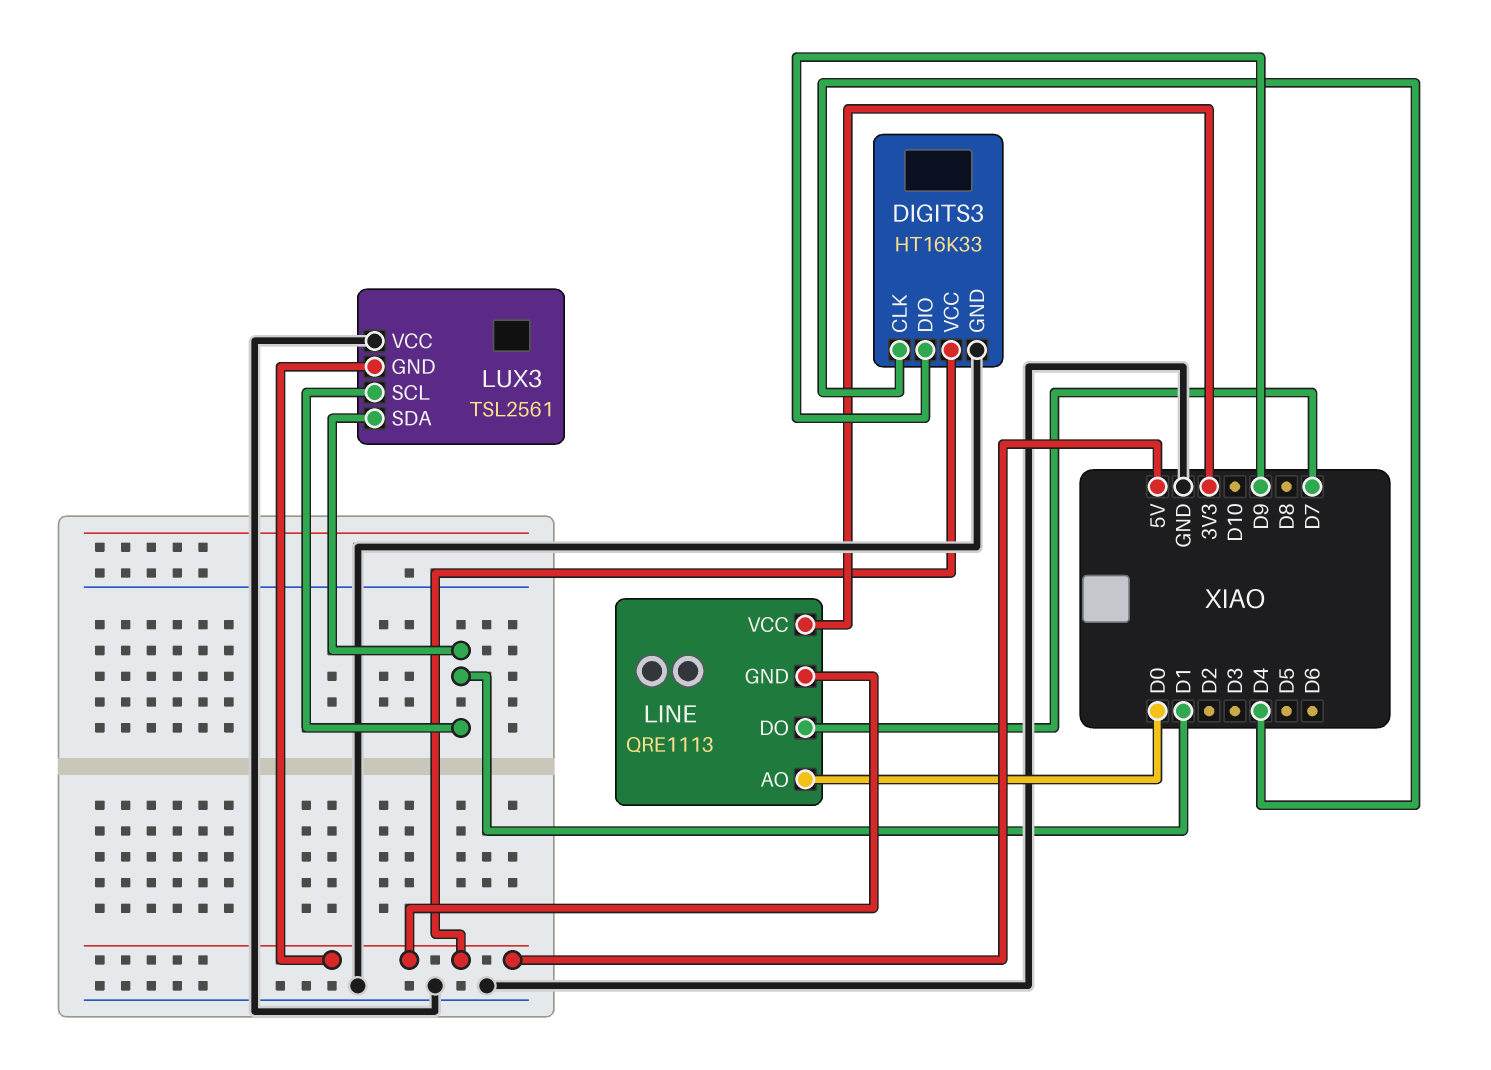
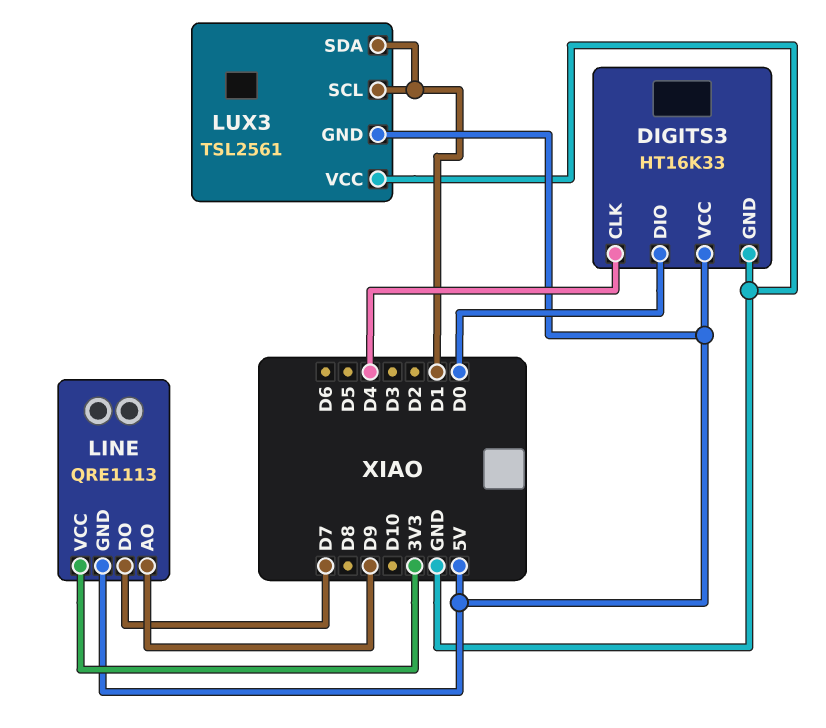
DIGITS3 pin DIO: D9 -> D0
LINE pin AO: D0 -> D9

